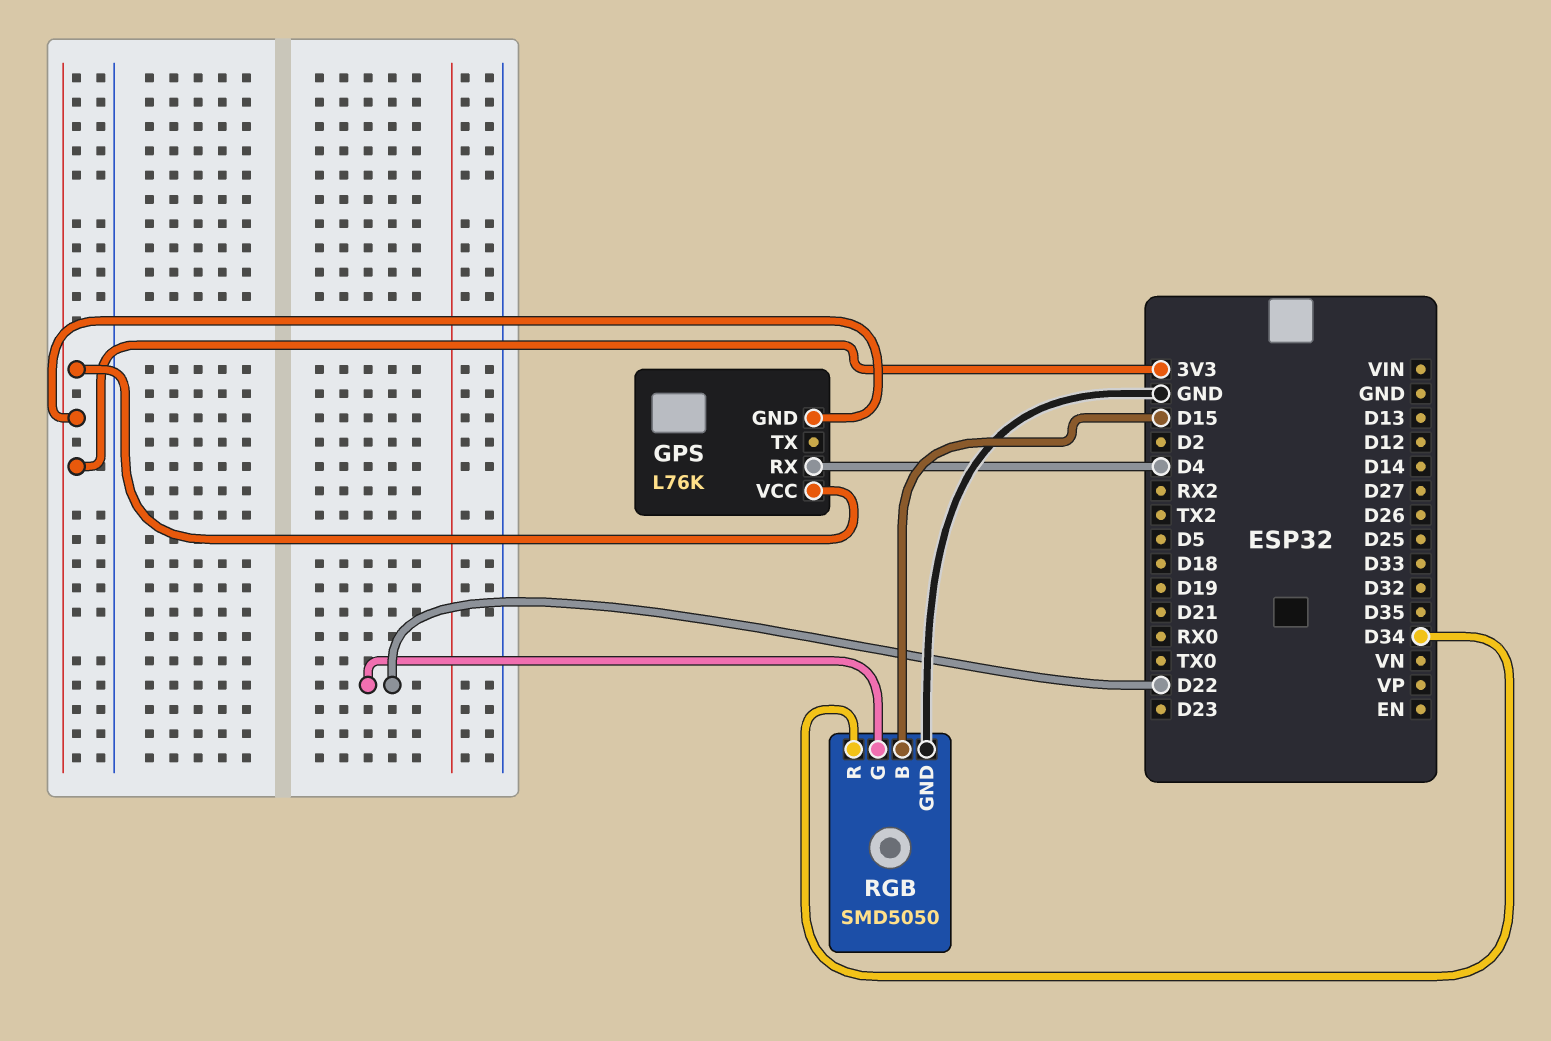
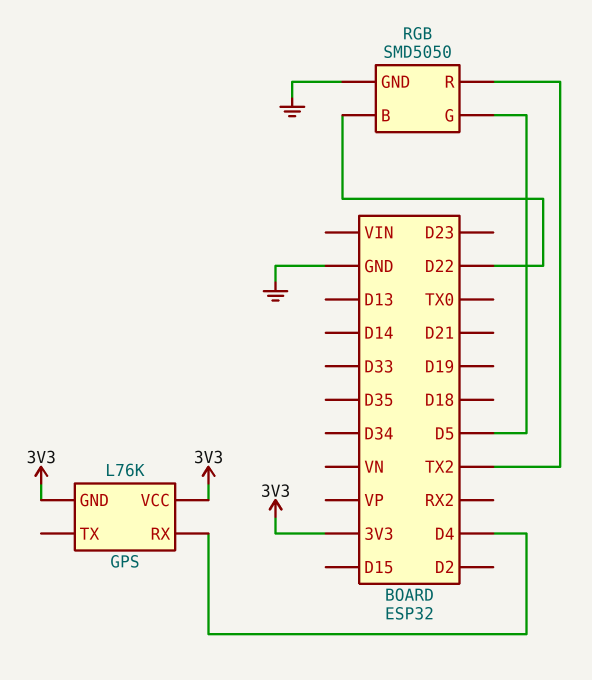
RGB pin B: D15 -> D22
RGB pin G: D22 -> D5
RGB pin R: D34 -> TX2

